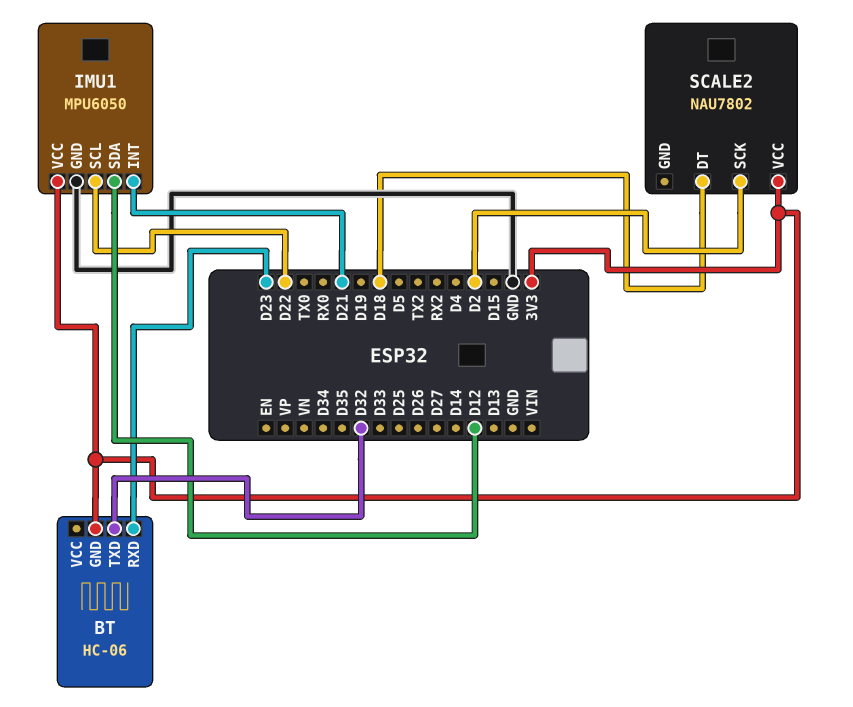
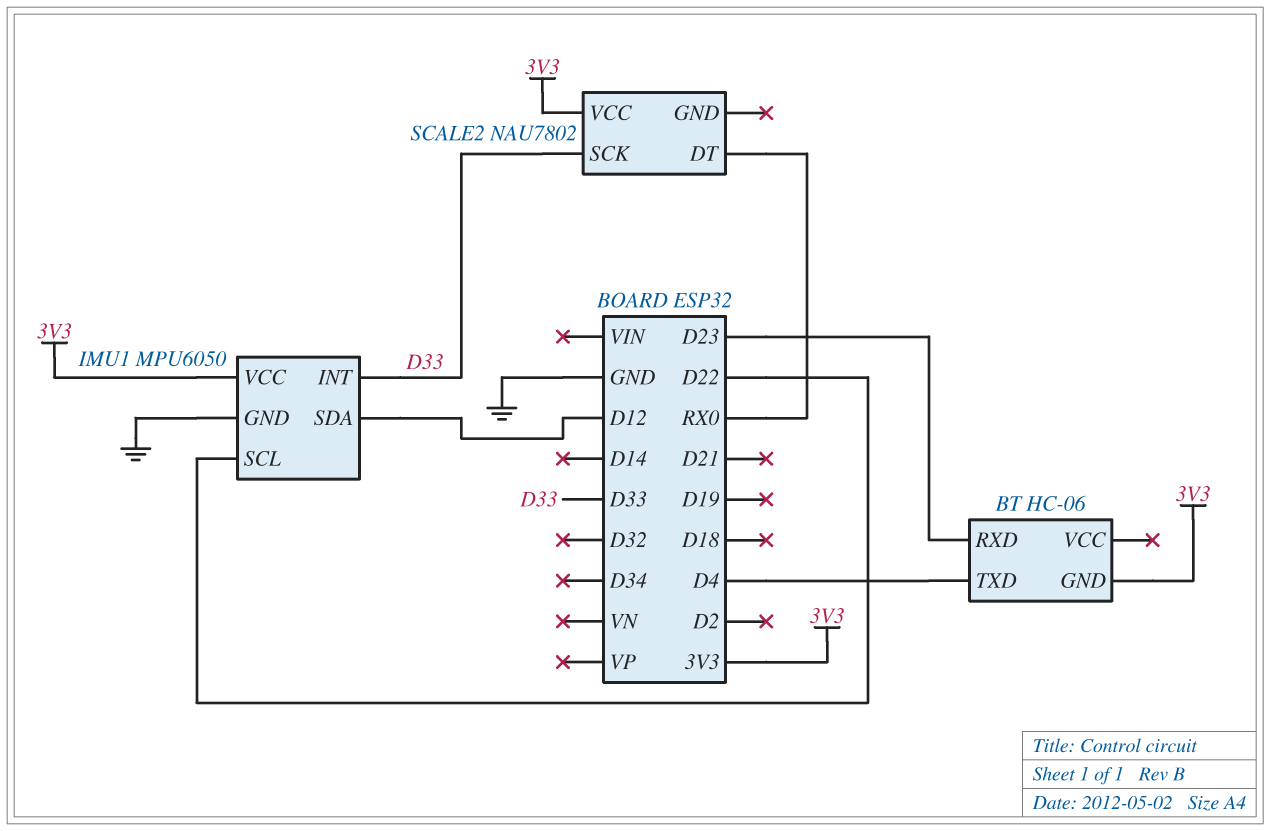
BT pin TXD: D32 -> D4
IMU1 pin INT: D21 -> D33
SCALE2 pin DT: D18 -> RX0
SCALE2 pin SCK: D2 -> D33

